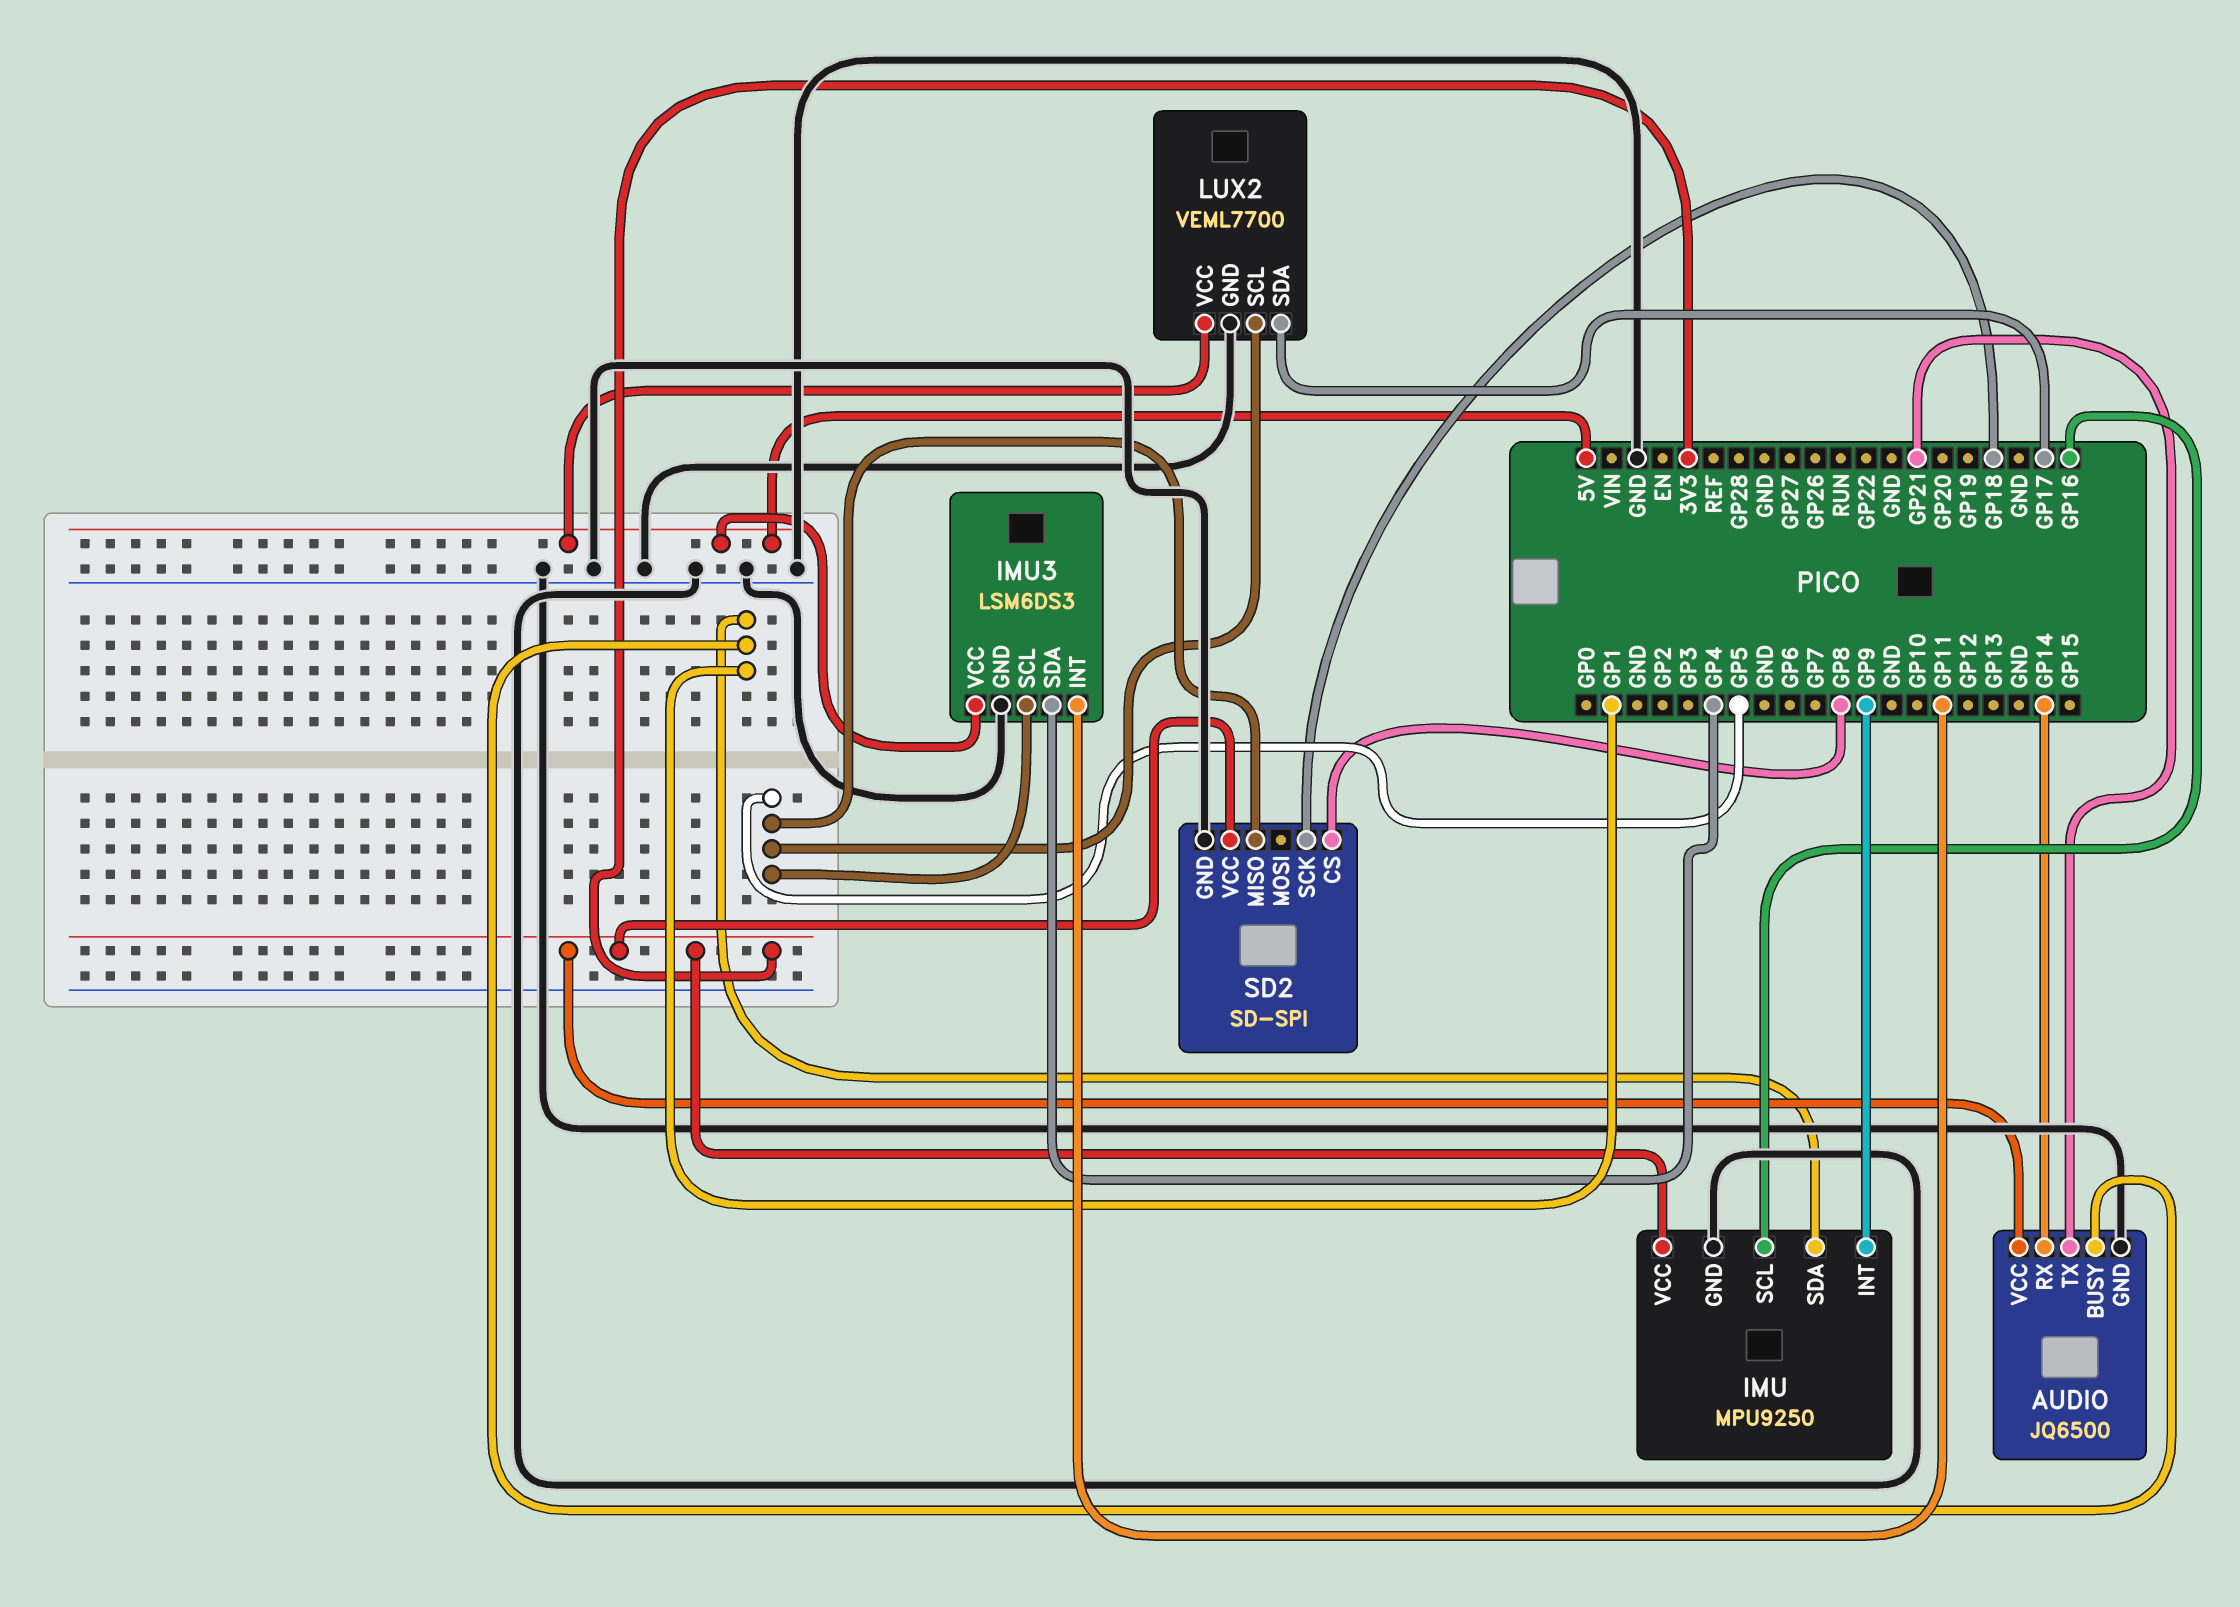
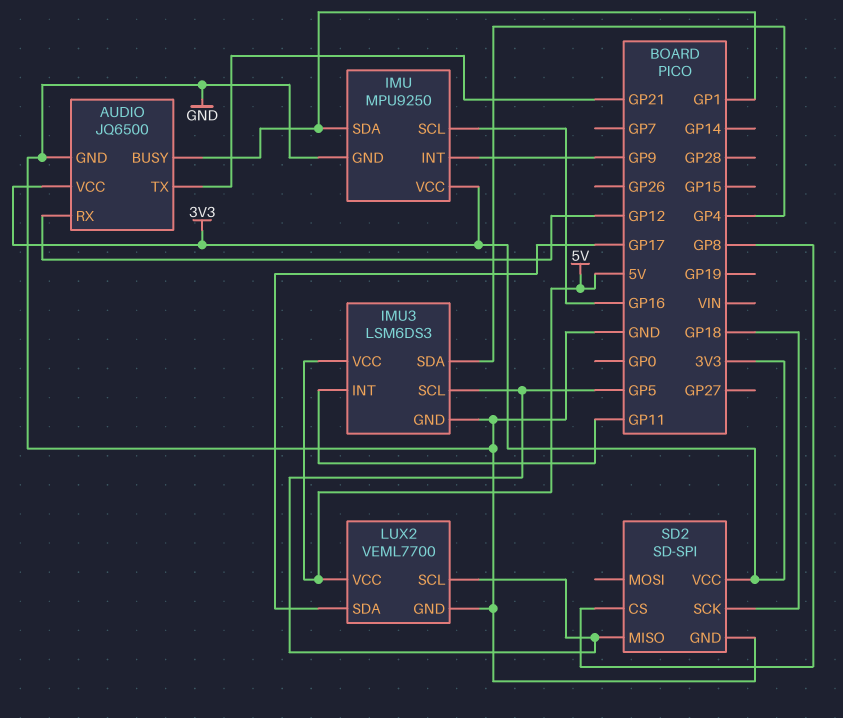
AUDIO pin RX: GP14 -> GP12

